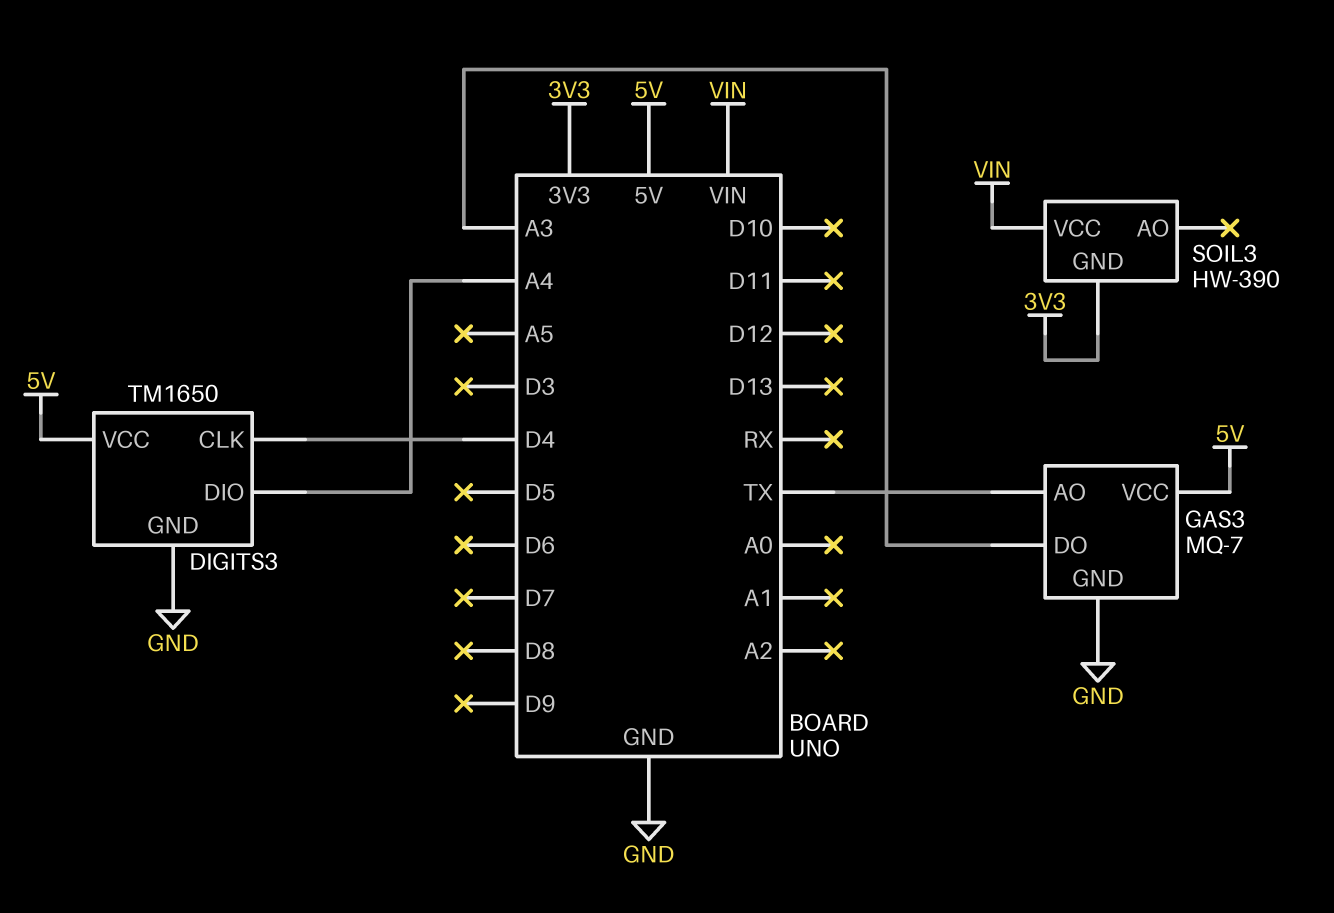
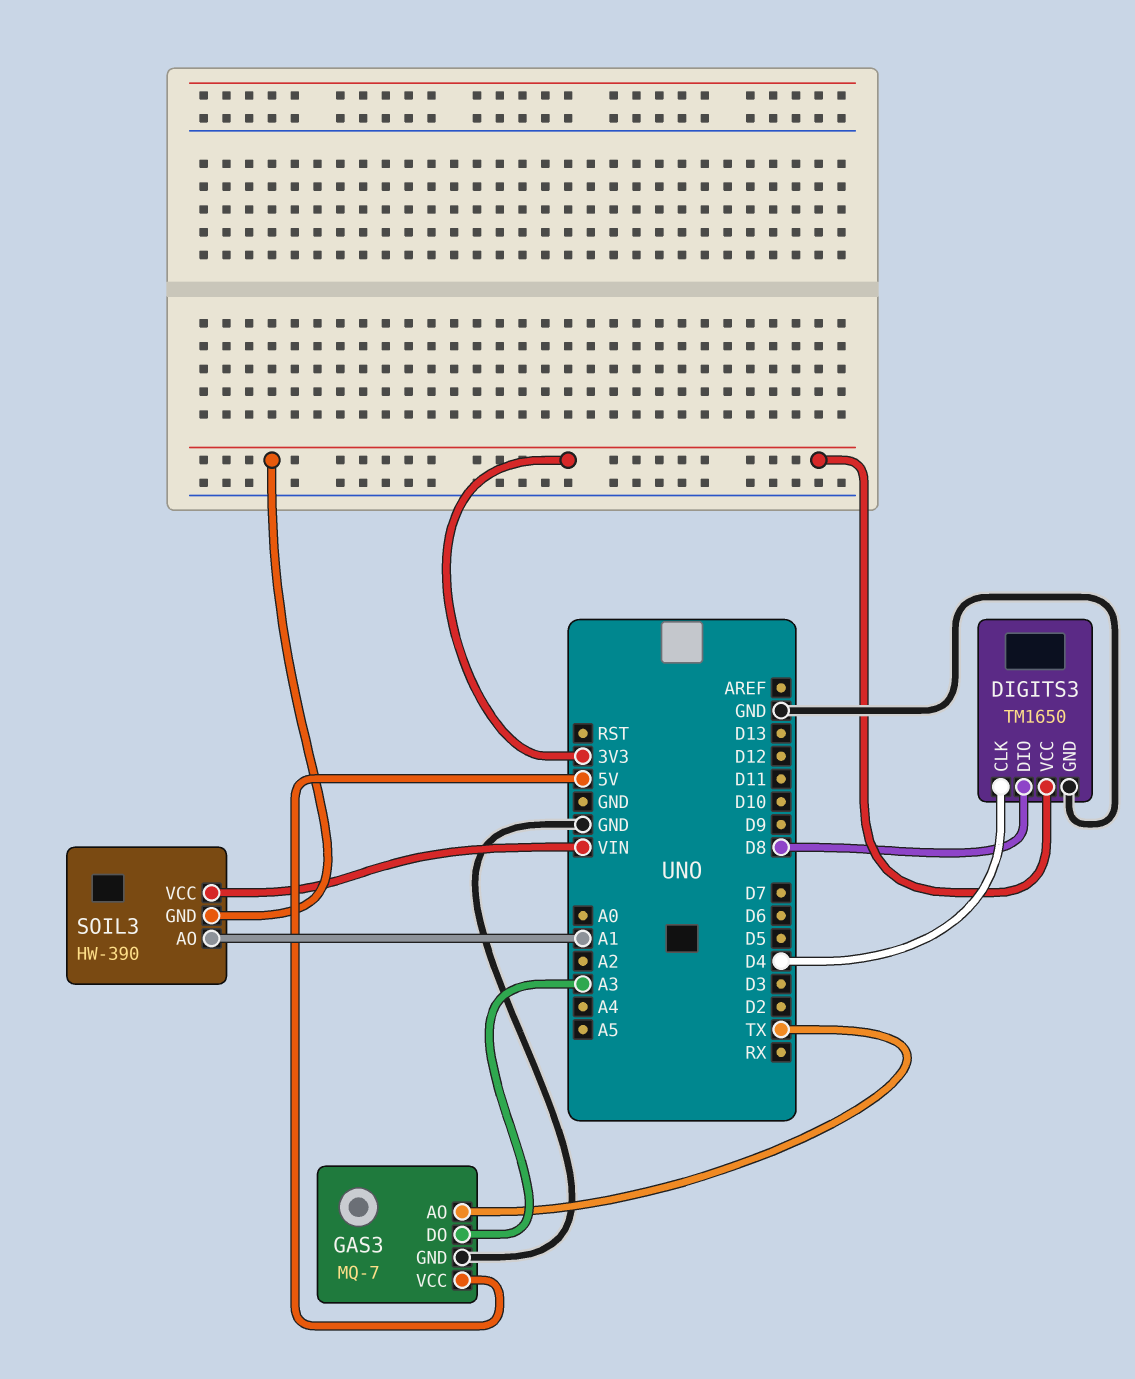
DIGITS3 pin DIO: A4 -> D8
DIGITS3 pin VCC: 5V -> 3V3
SOIL3 pin AO: none -> A1

